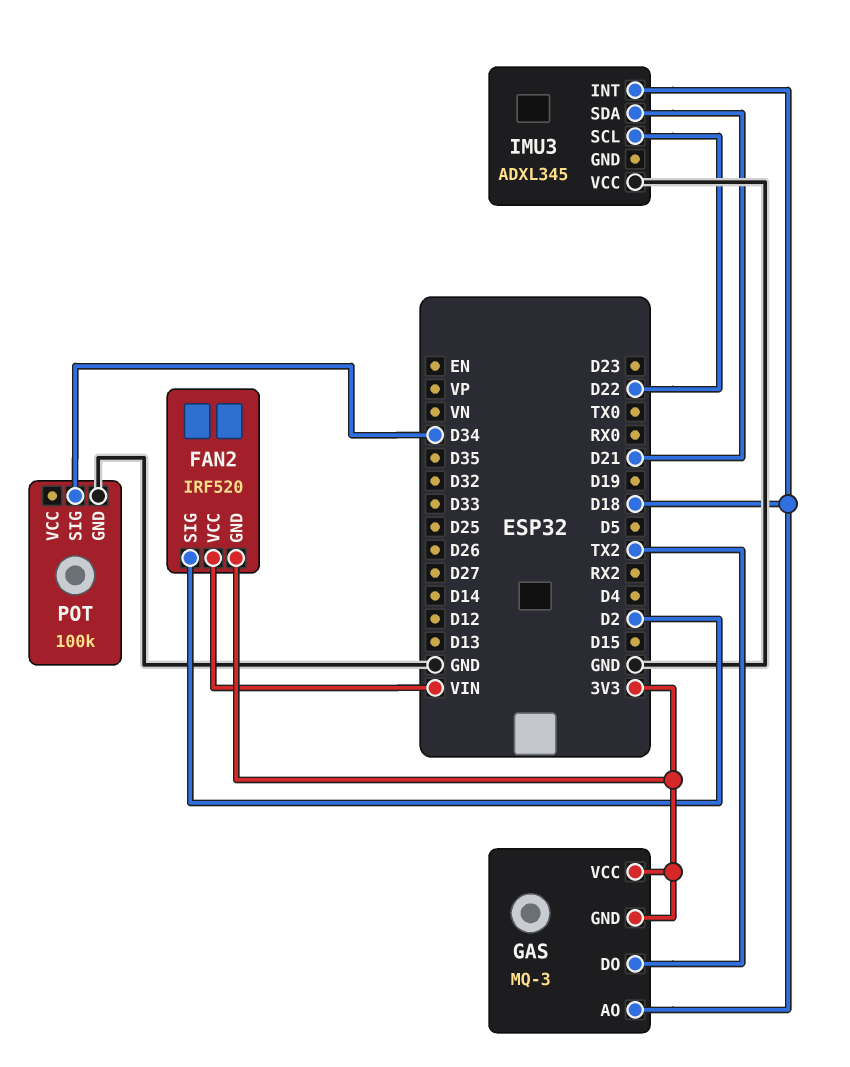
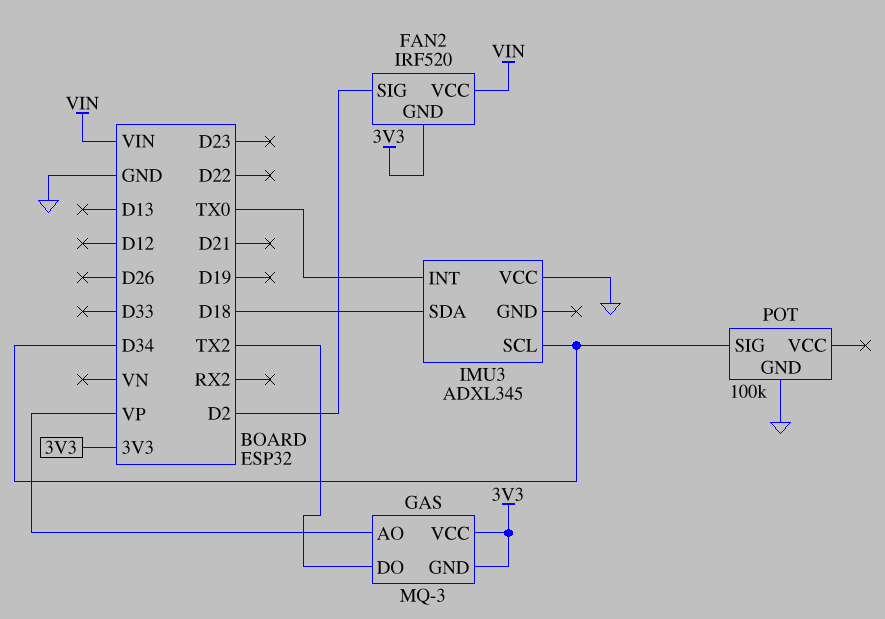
GAS pin AO: D18 -> VP
IMU3 pin INT: D18 -> TX0
IMU3 pin SCL: D22 -> D34
IMU3 pin SDA: D21 -> D18

